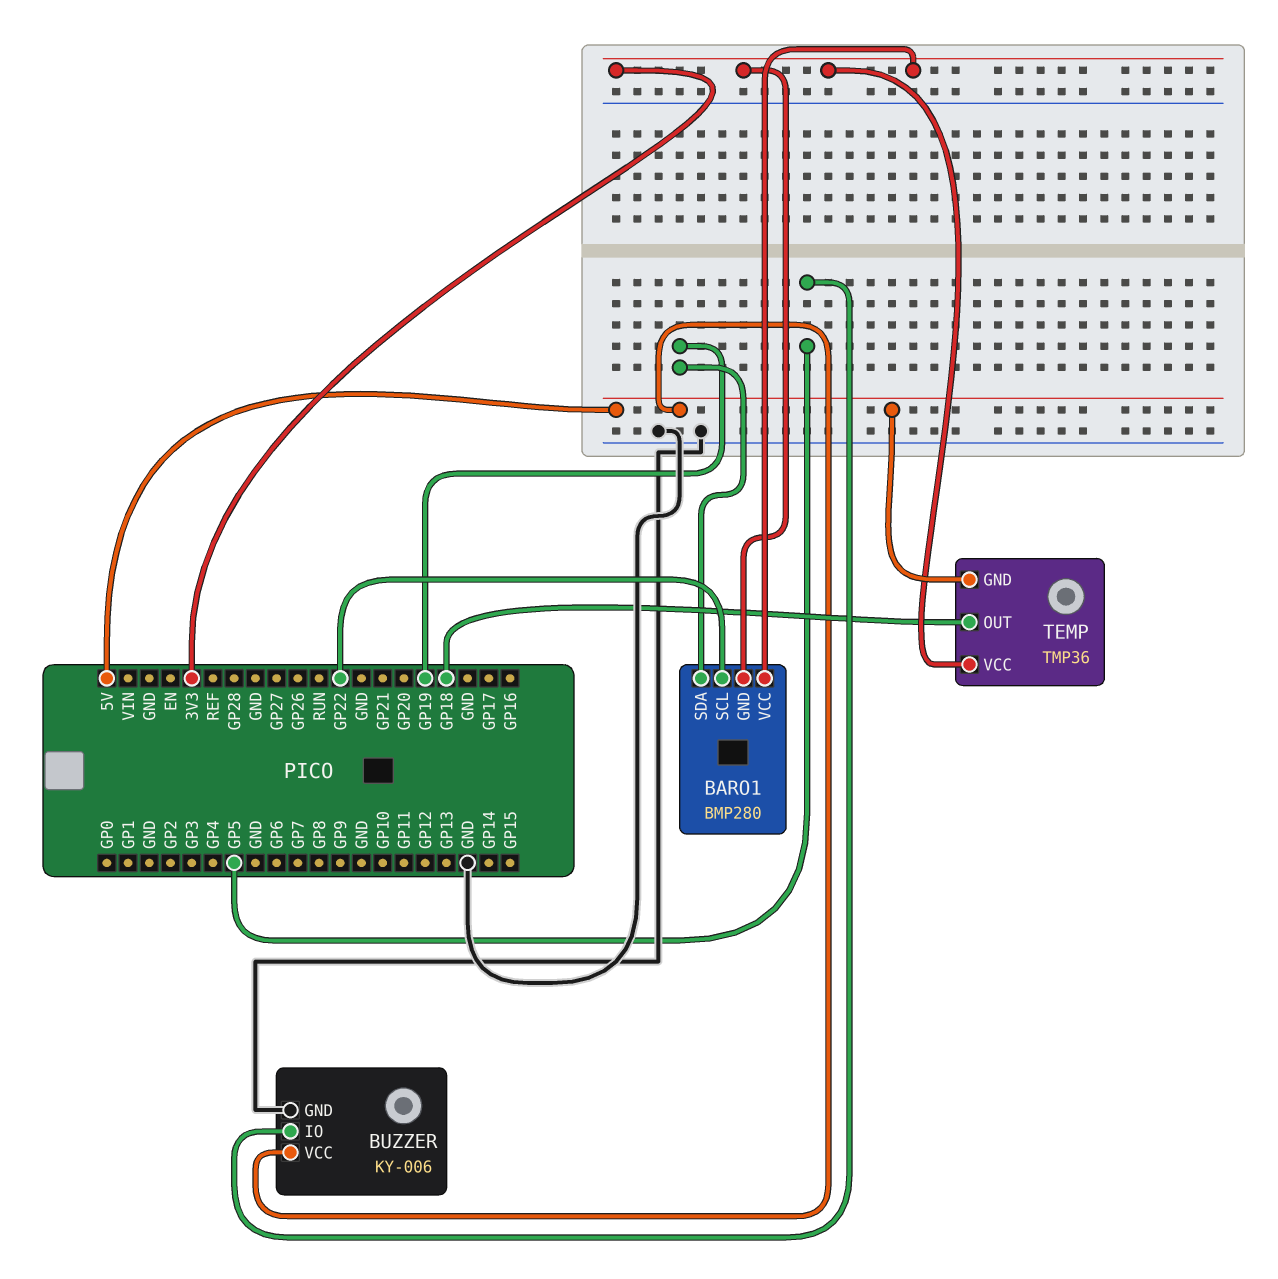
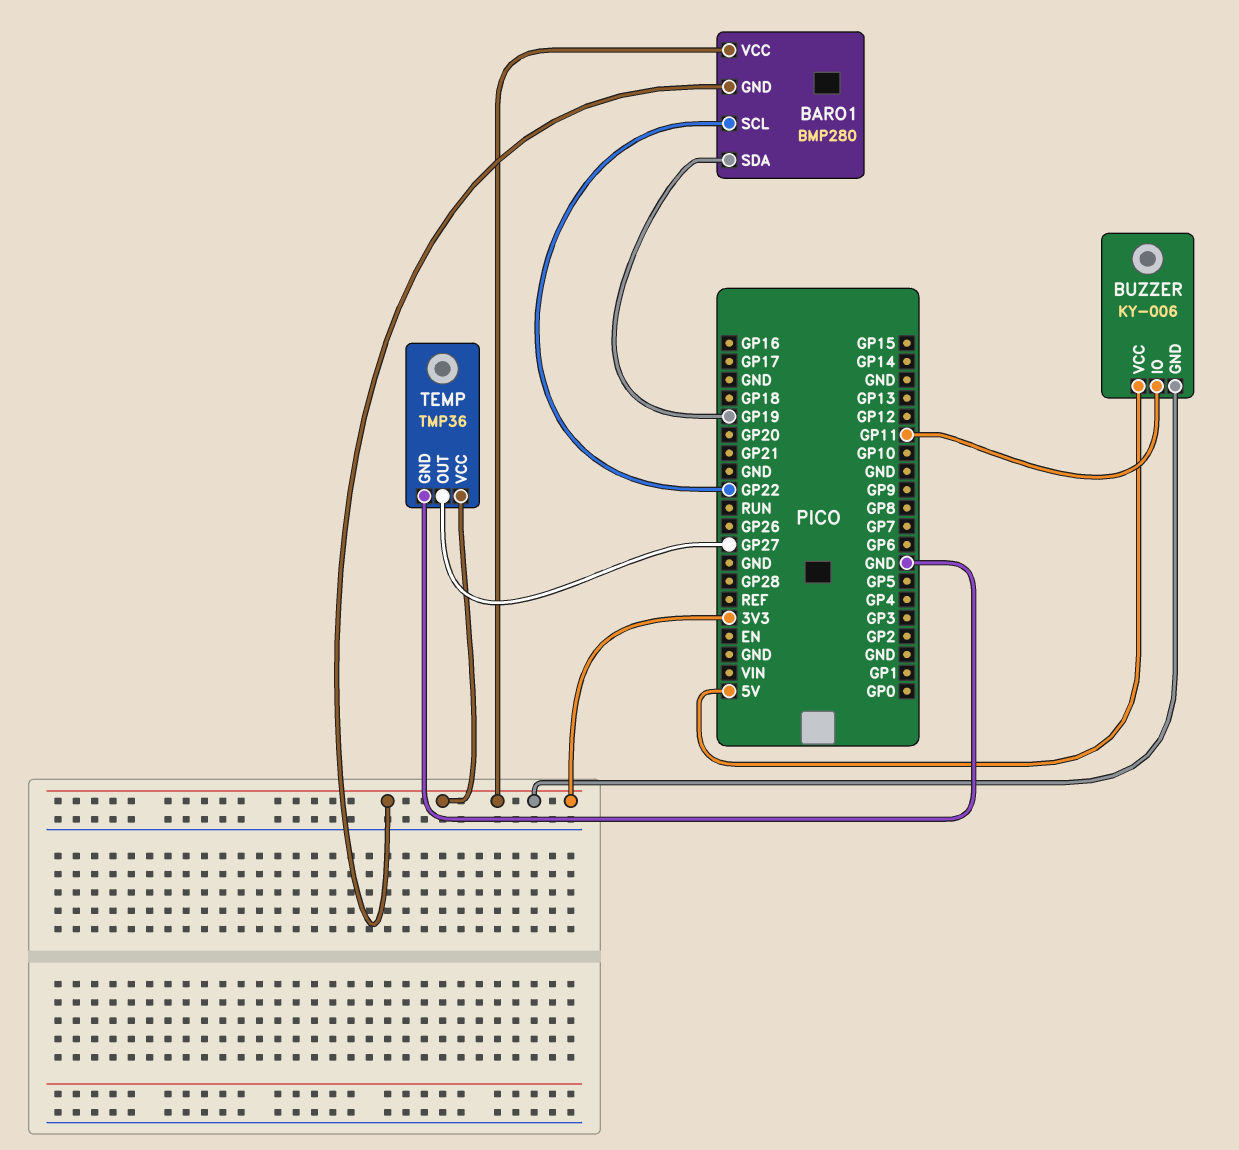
BUZZER pin GND: GND -> 3V3
BUZZER pin IO: GP5 -> GP11
TEMP pin GND: 5V -> GND
TEMP pin OUT: GP18 -> GP27

